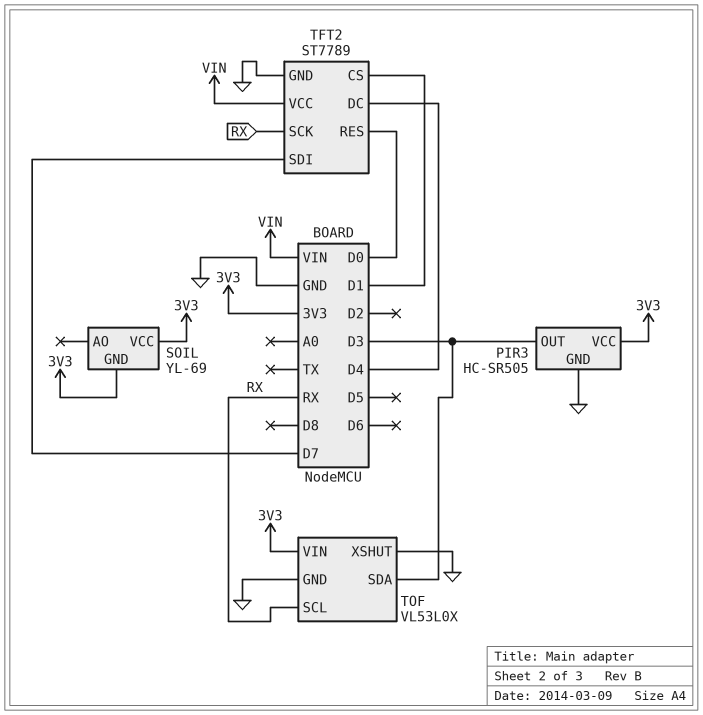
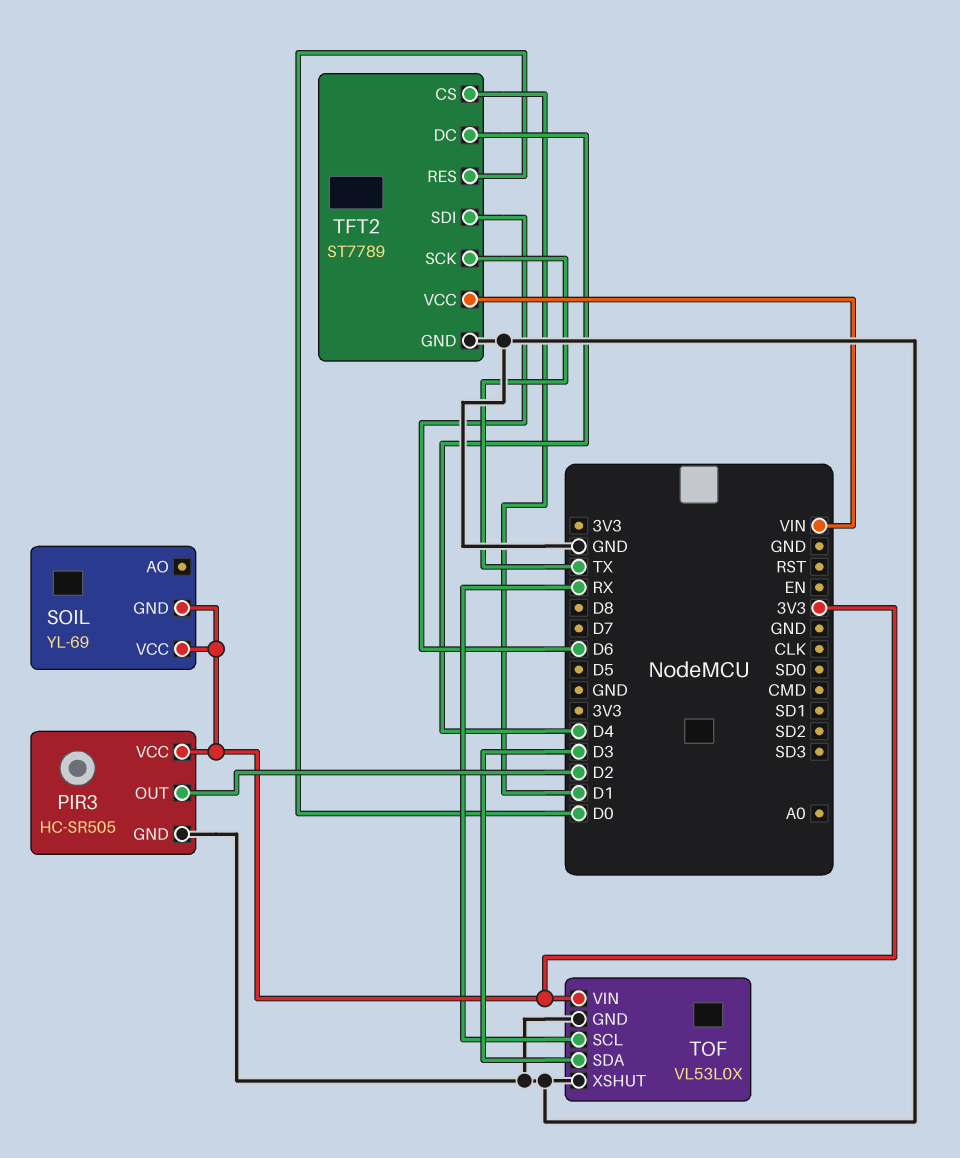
PIR3 pin OUT: D3 -> D2
TFT2 pin SCK: RX -> TX
TFT2 pin SDI: D7 -> D6

